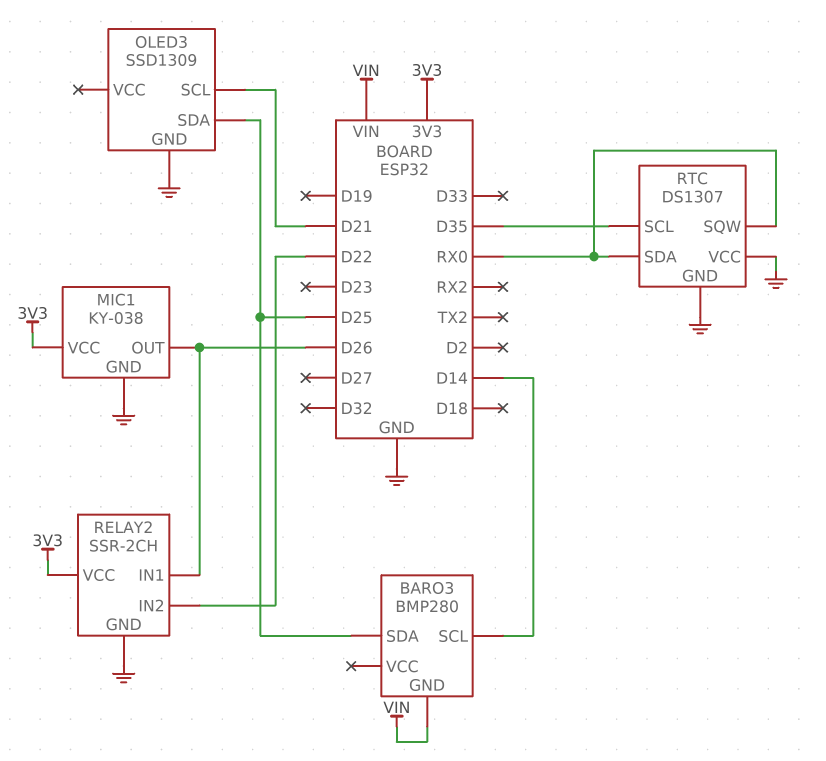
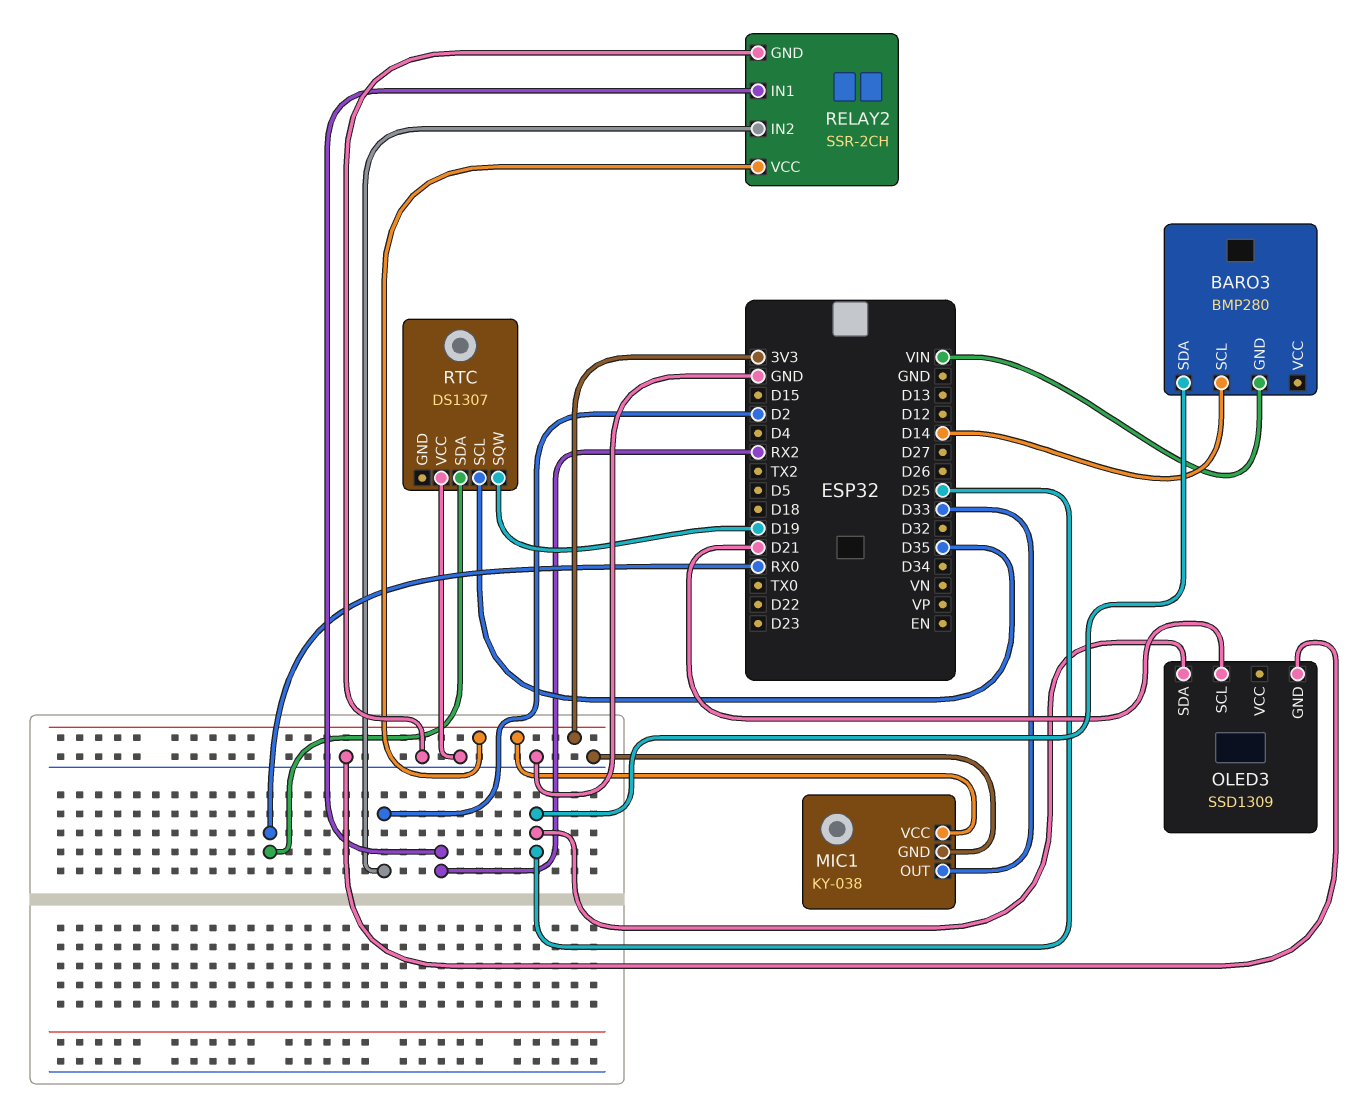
MIC1 pin OUT: D26 -> D33
RELAY2 pin IN1: D26 -> RX2
RELAY2 pin IN2: D22 -> D2
RTC pin GND: GND -> none
RTC pin SQW: RX0 -> D19

